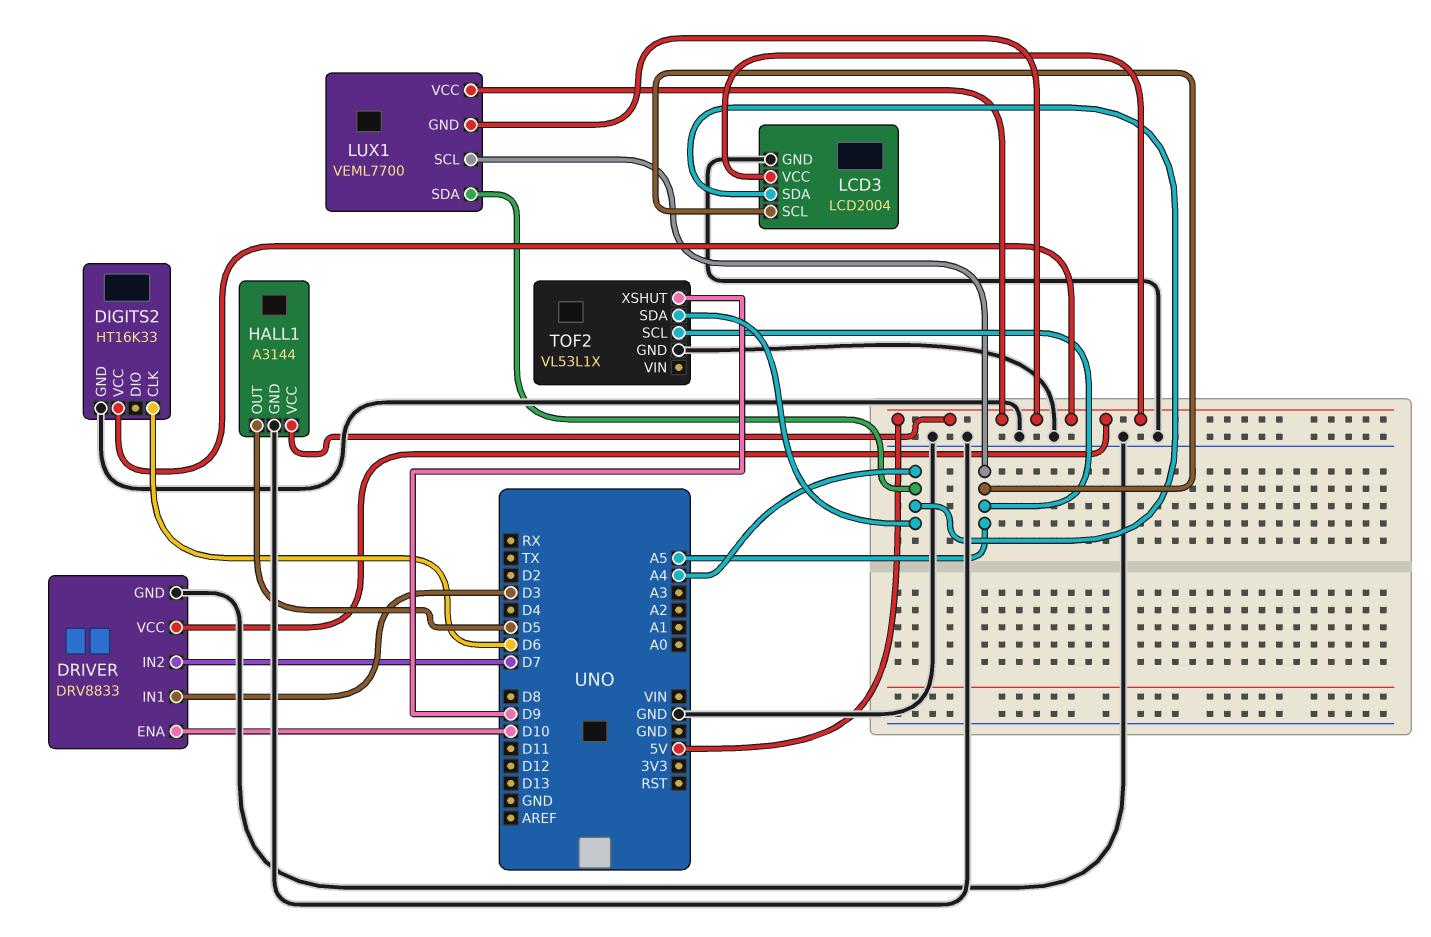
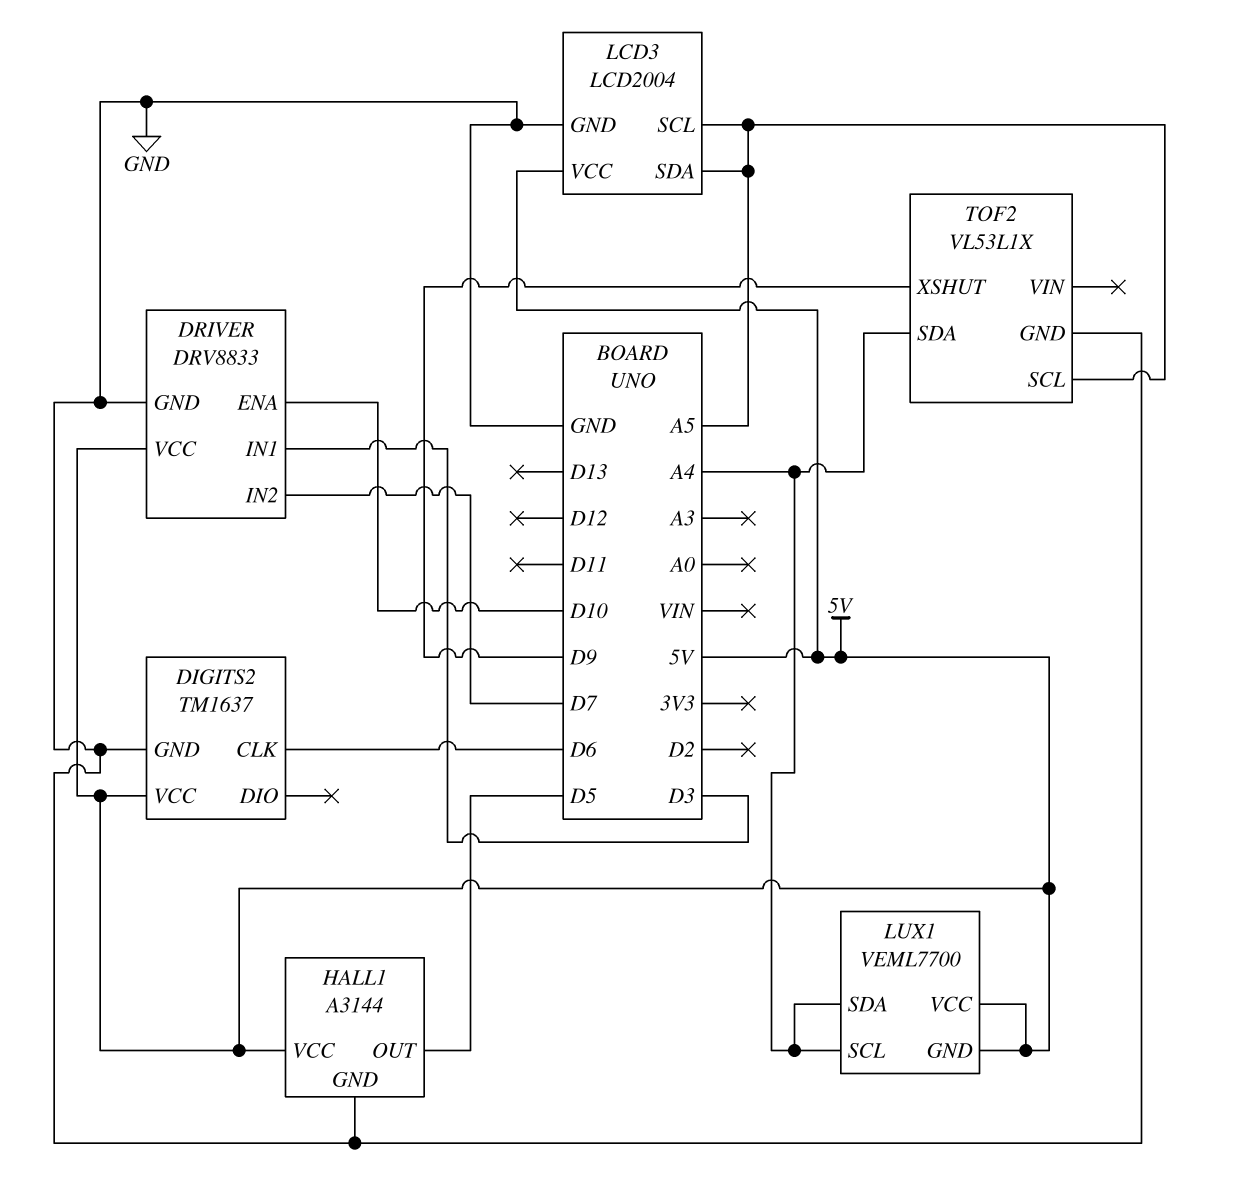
DIGITS2: HT16K33 -> TM1637
LCD3 pin SDA: A4 -> A5
LUX1 pin SCL: A5 -> A4

